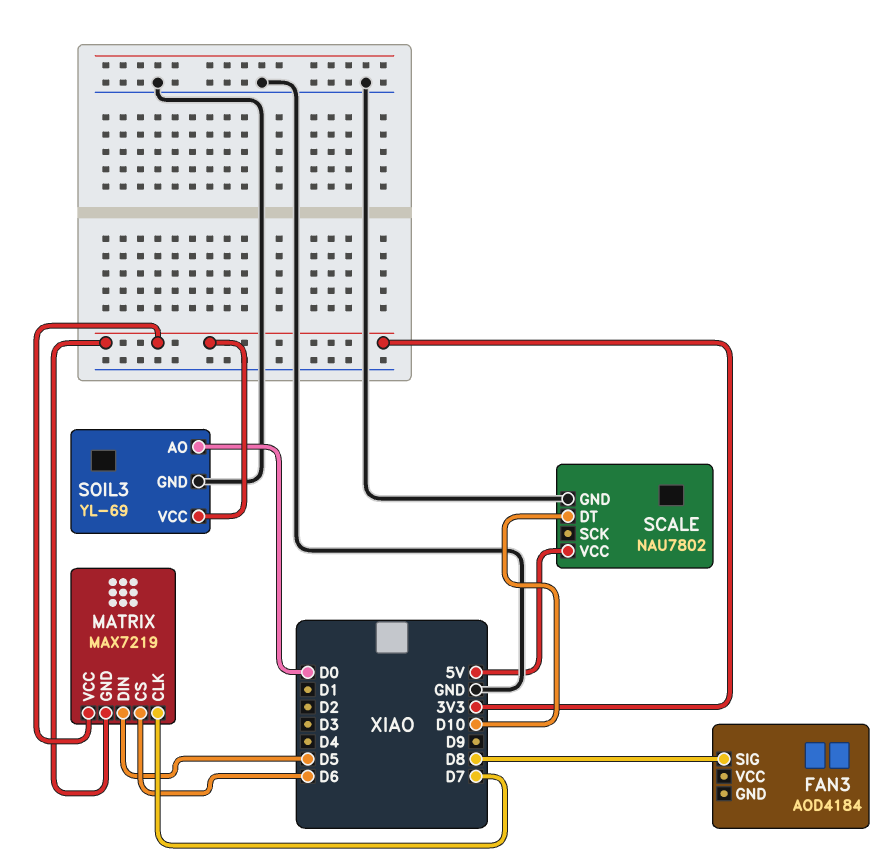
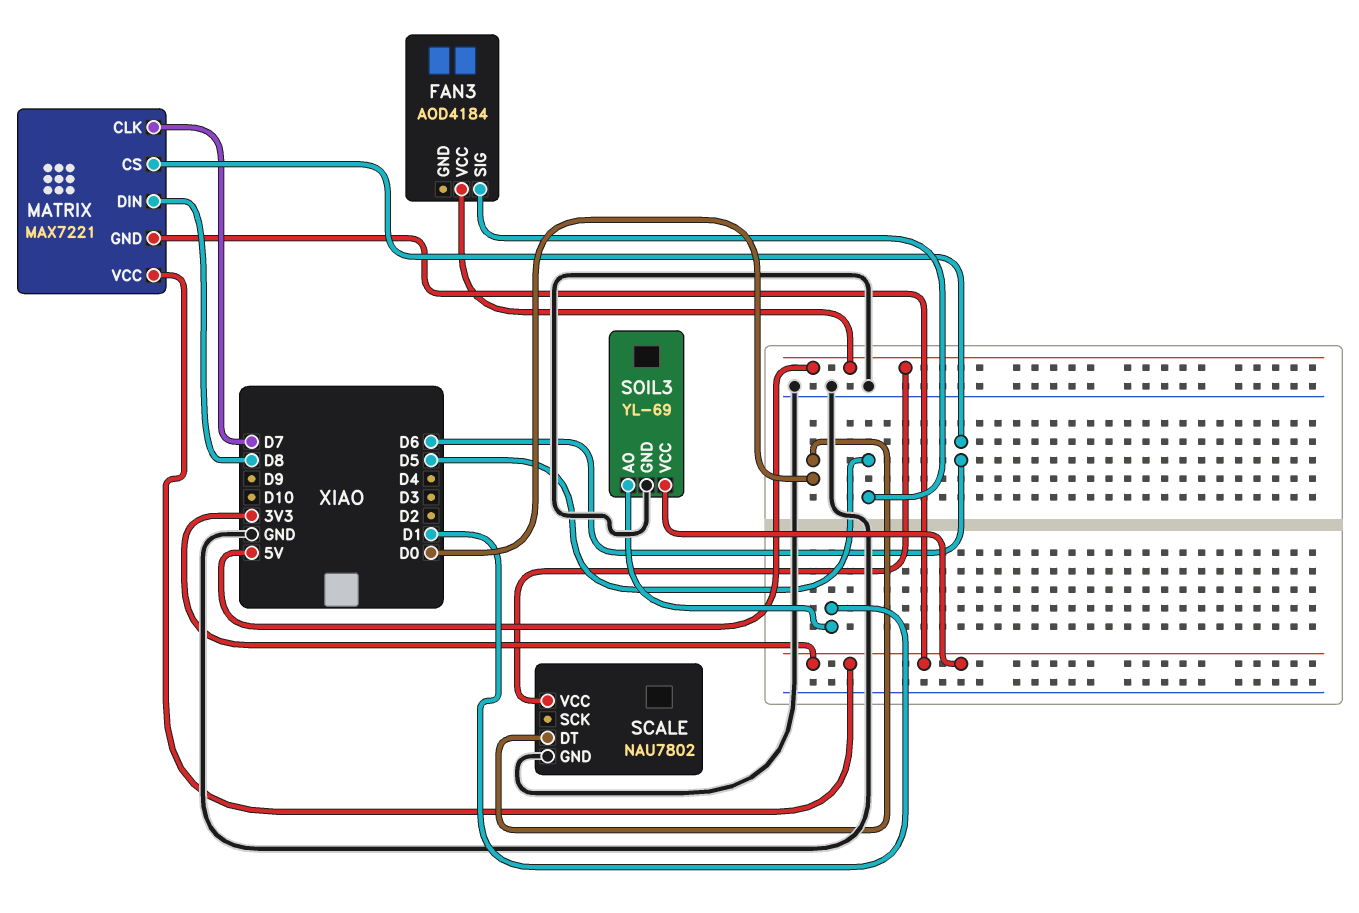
FAN3 pin SIG: D8 -> D5
FAN3 pin VCC: none -> 5V
MATRIX: MAX7219 -> MAX7221
MATRIX pin DIN: D5 -> D8
SCALE pin DT: D10 -> D0
SOIL3 pin AO: D0 -> D1

